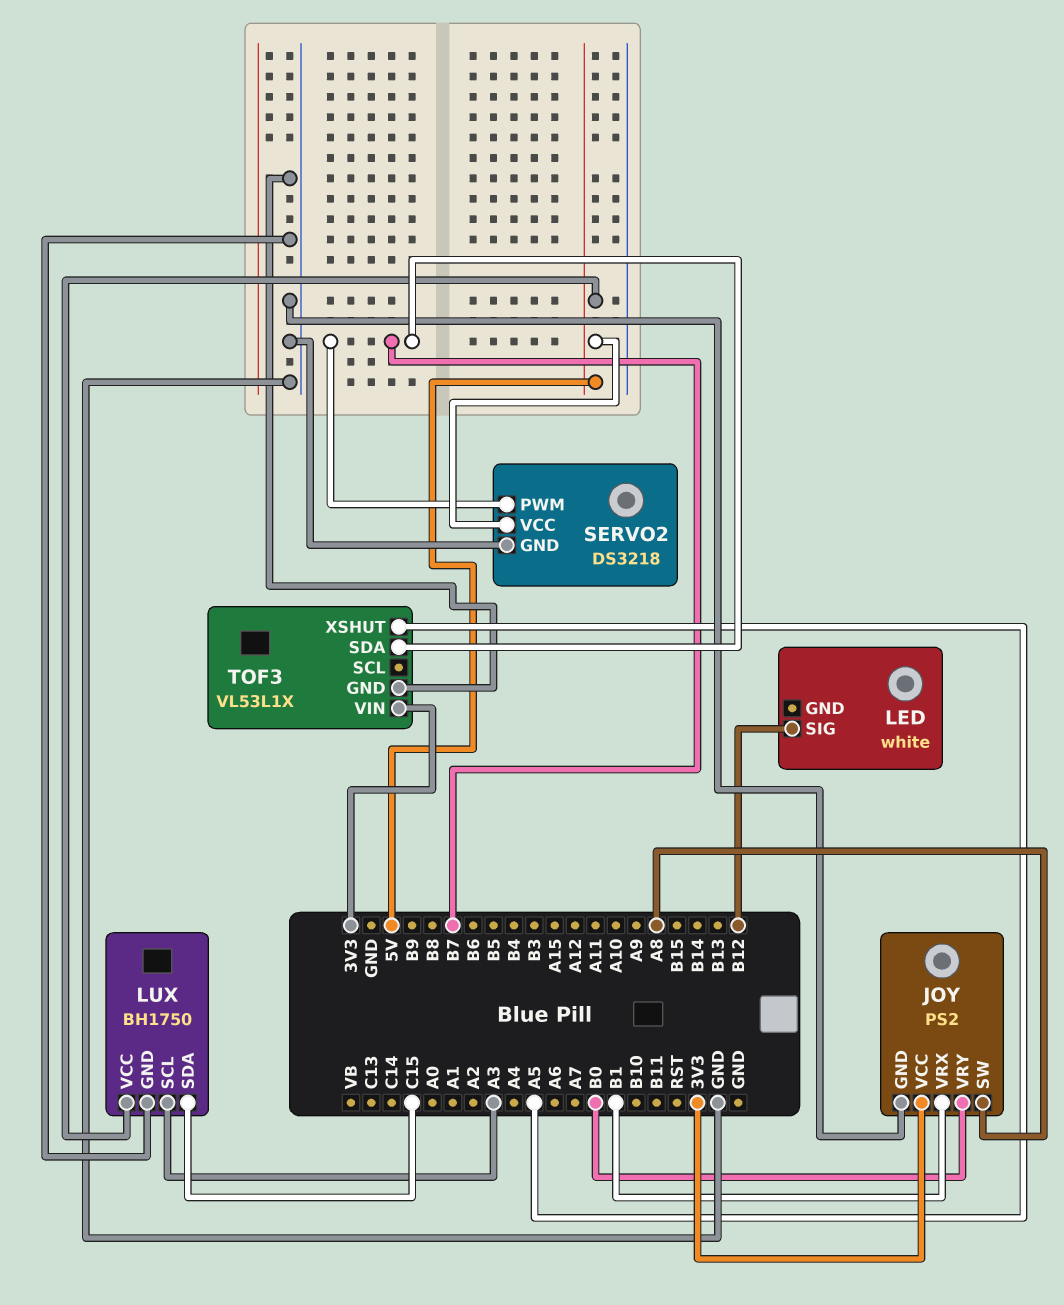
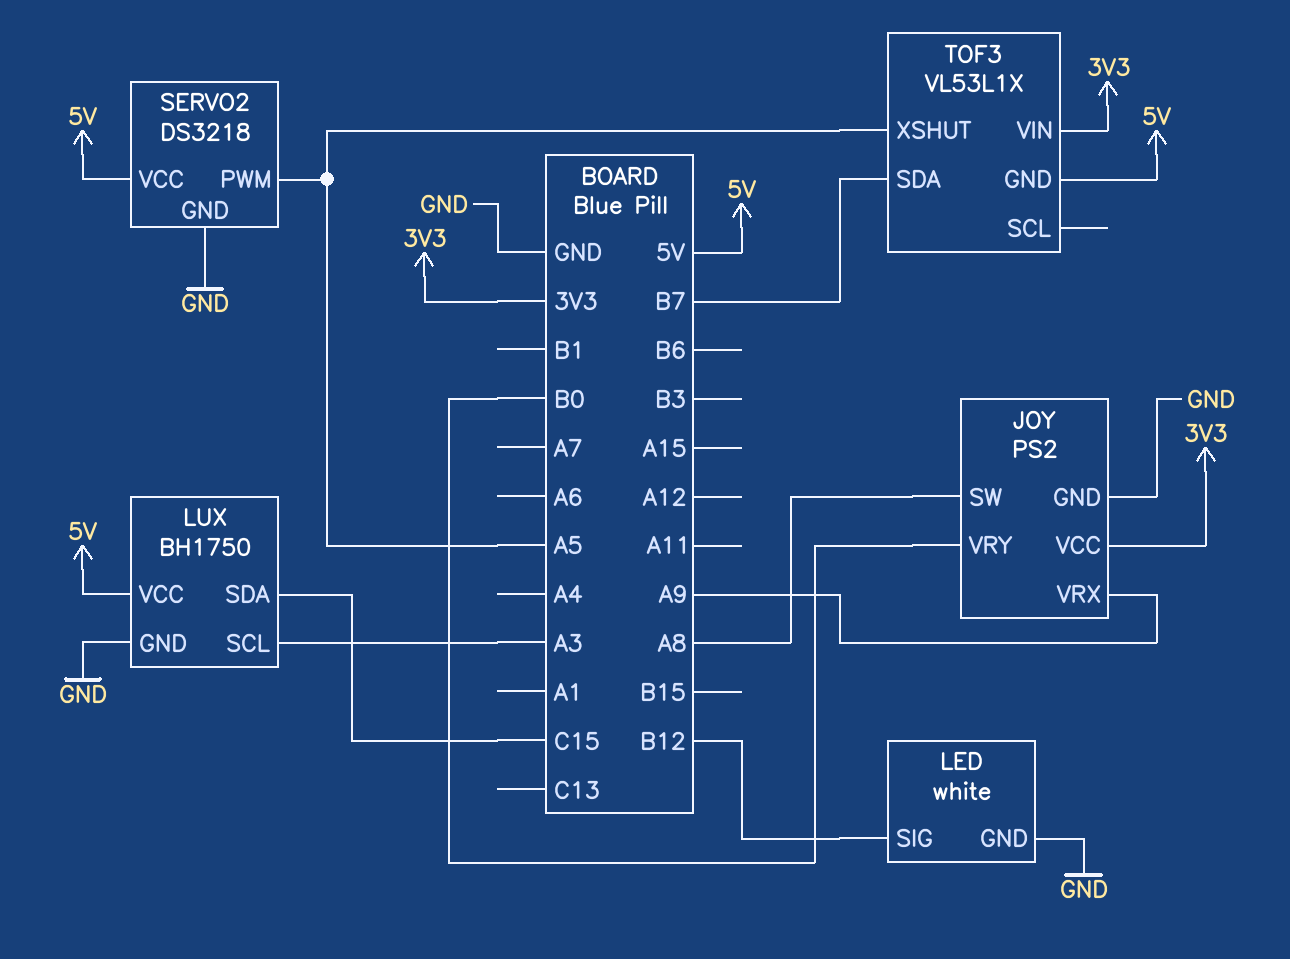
JOY pin VRX: B1 -> A9
LED pin GND: none -> GND
SERVO2 pin PWM: B7 -> A5
TOF3 pin GND: GND -> 5V

